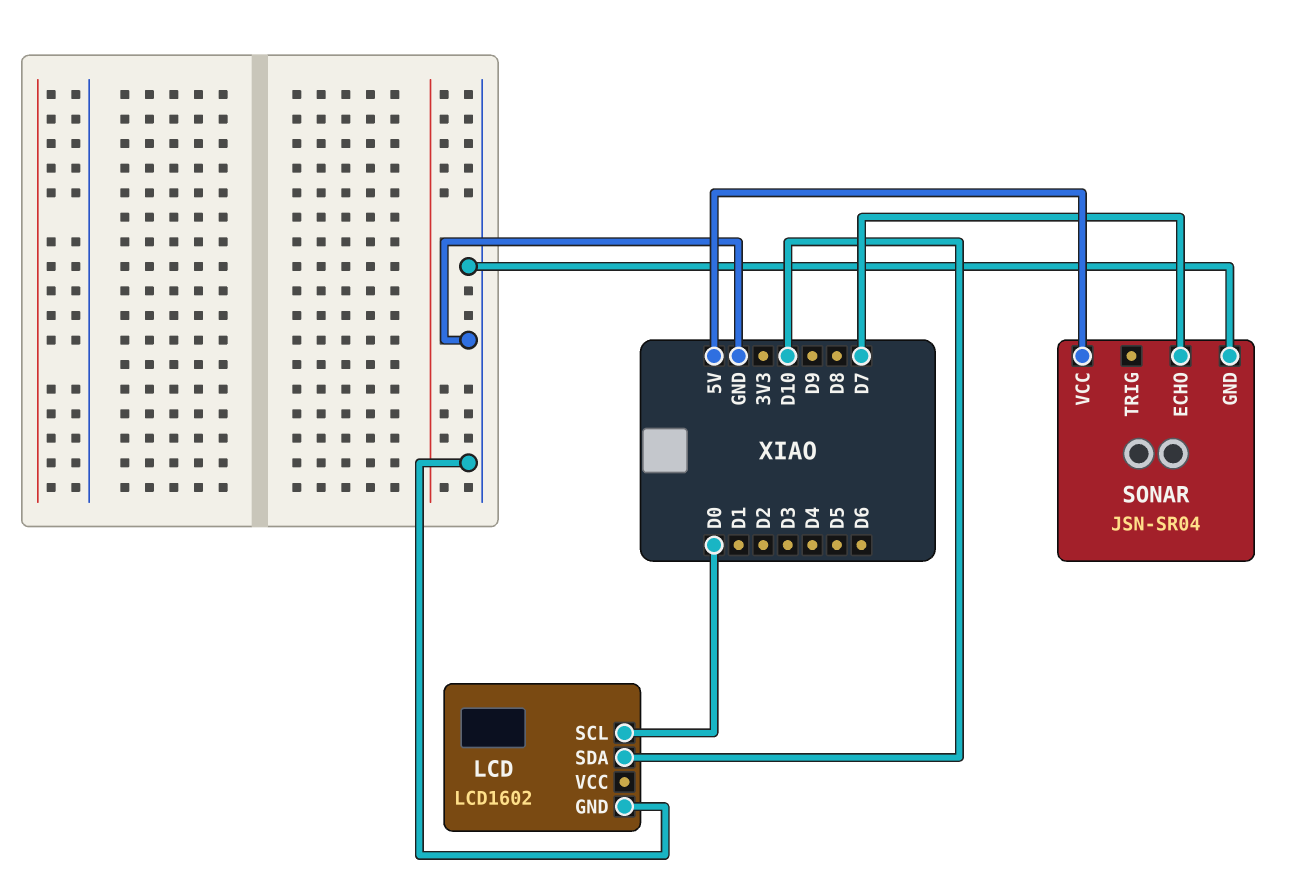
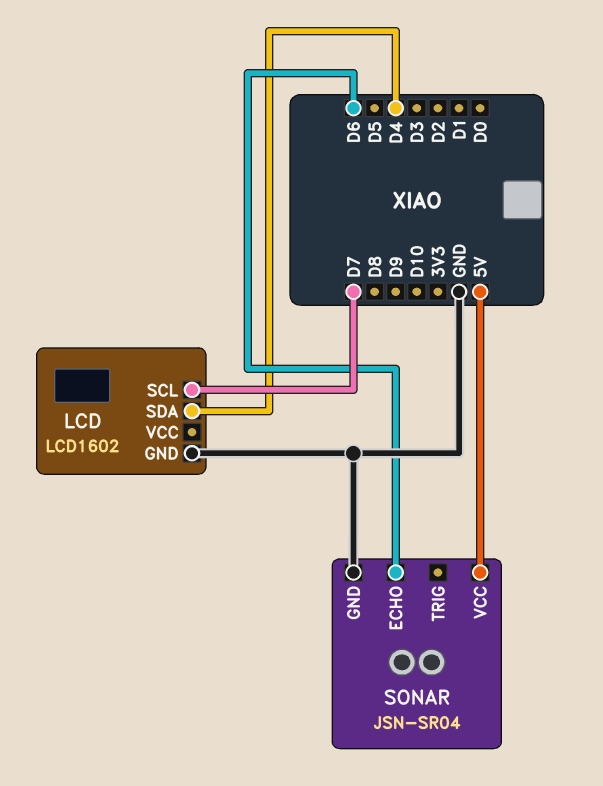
LCD pin SCL: D0 -> D7
LCD pin SDA: D10 -> D4
SONAR pin ECHO: D7 -> D6

